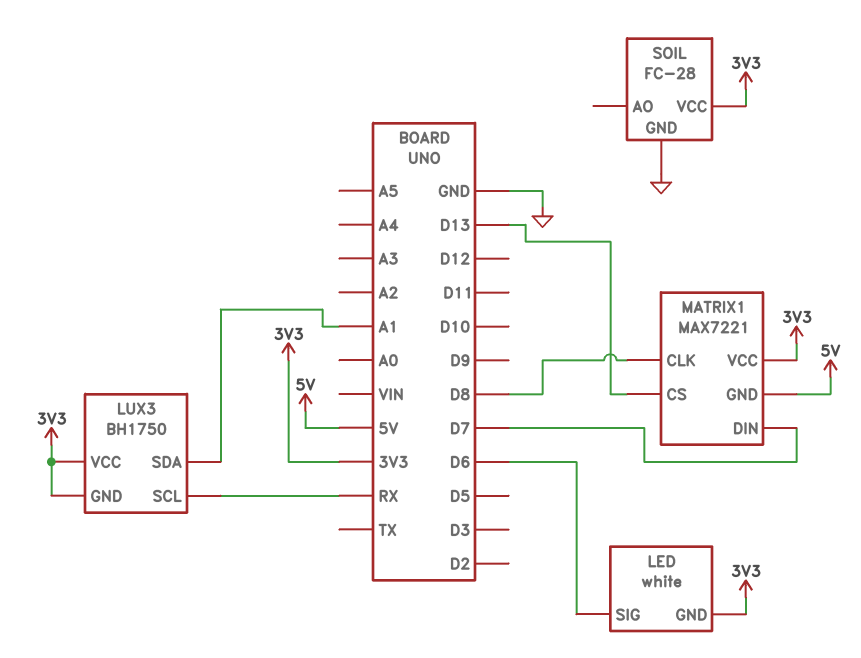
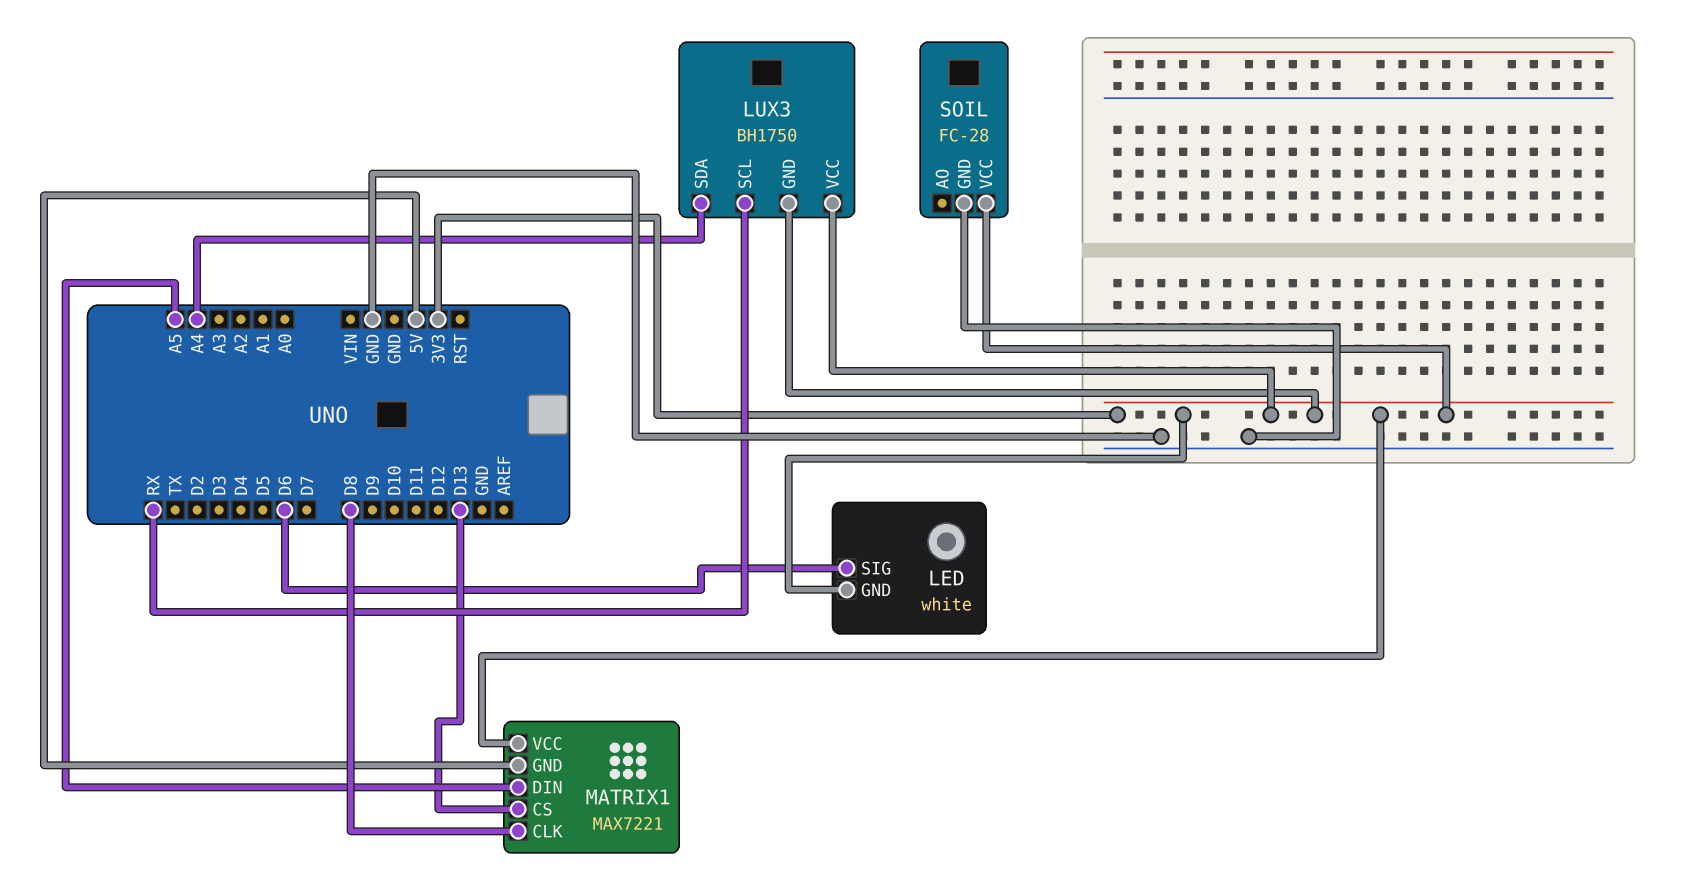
LUX3 pin SDA: A1 -> A4
MATRIX1 pin DIN: D7 -> A5

